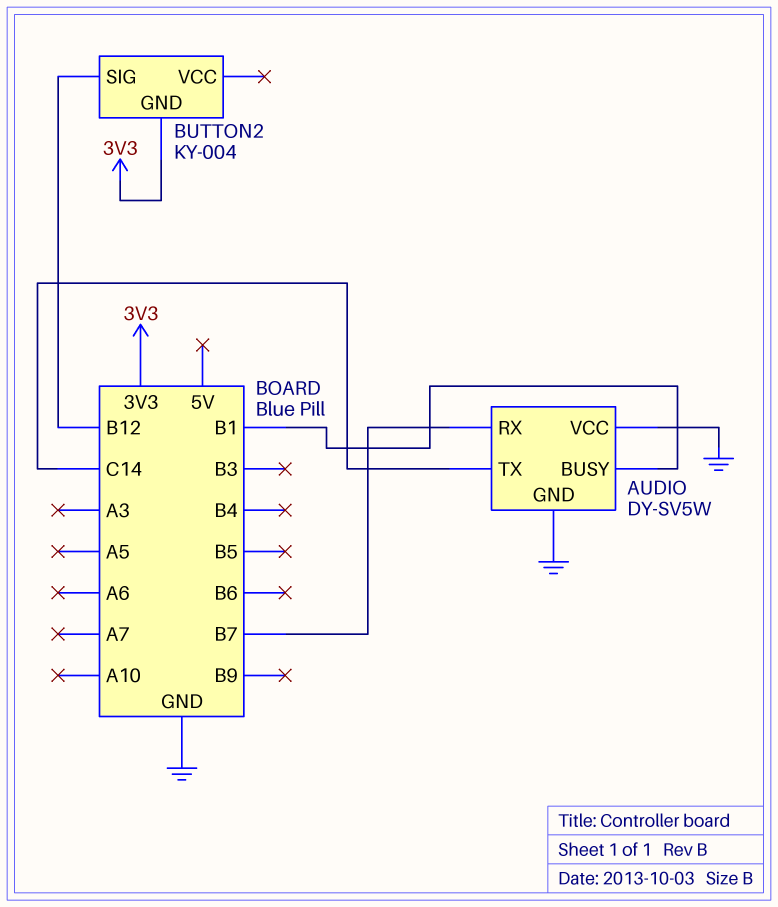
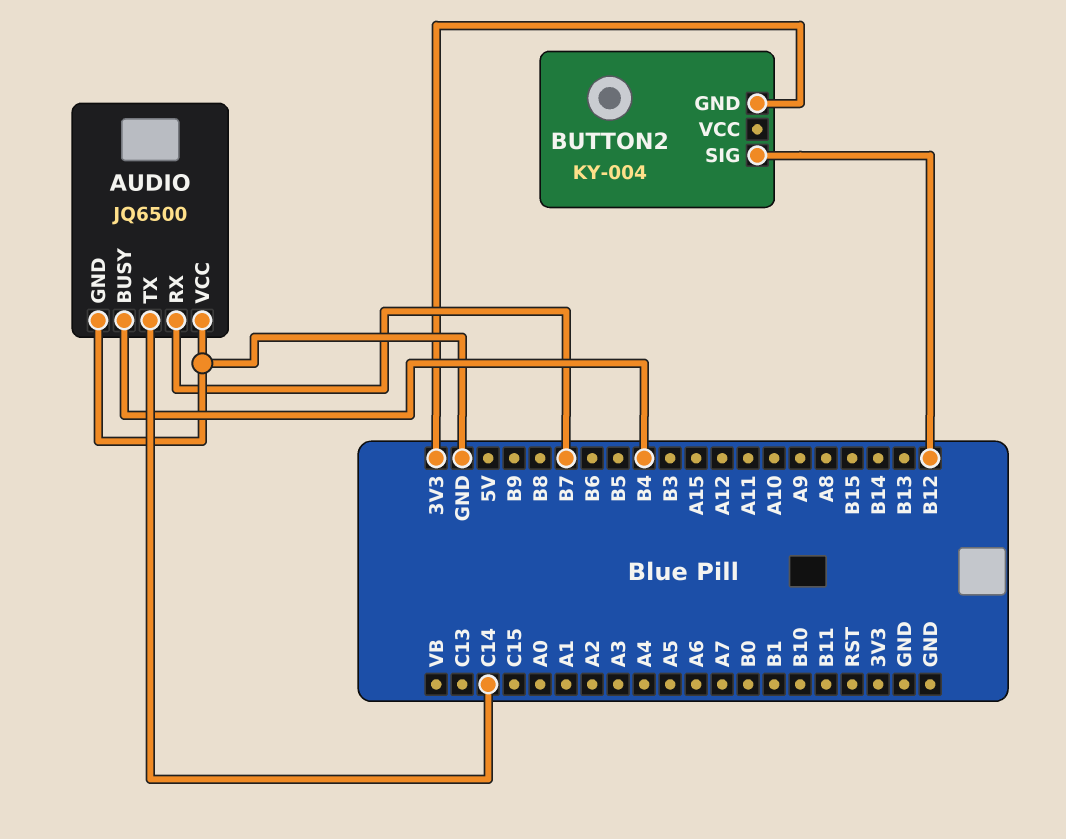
AUDIO: DY-SV5W -> JQ6500
AUDIO pin BUSY: B1 -> B4

